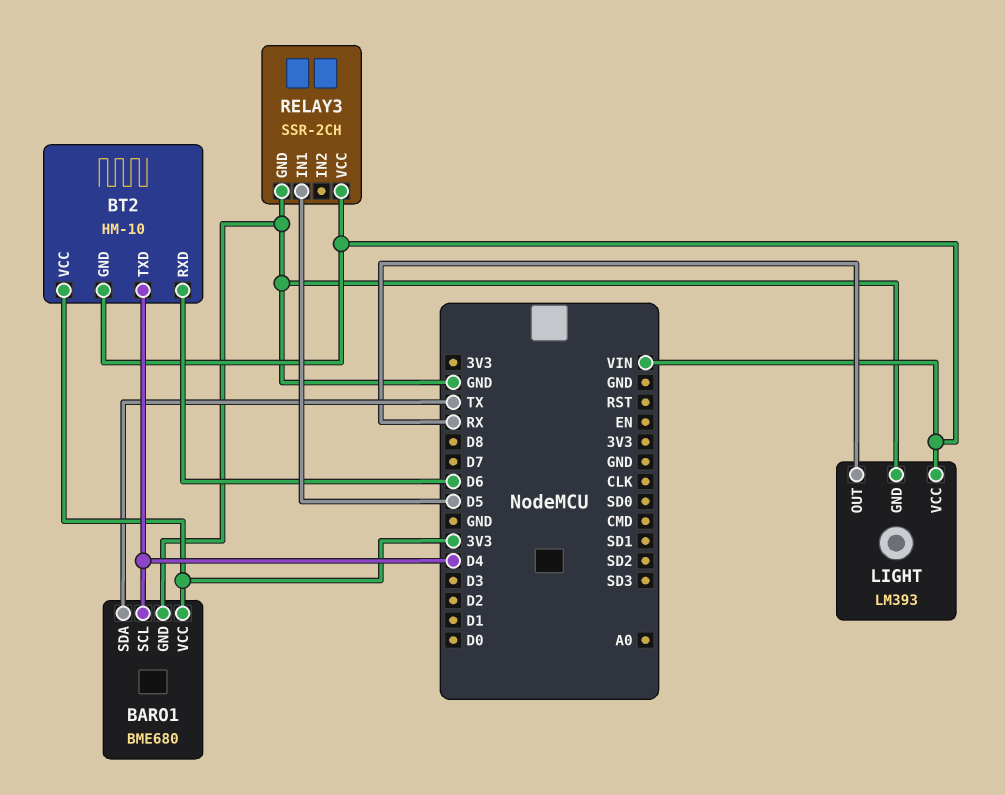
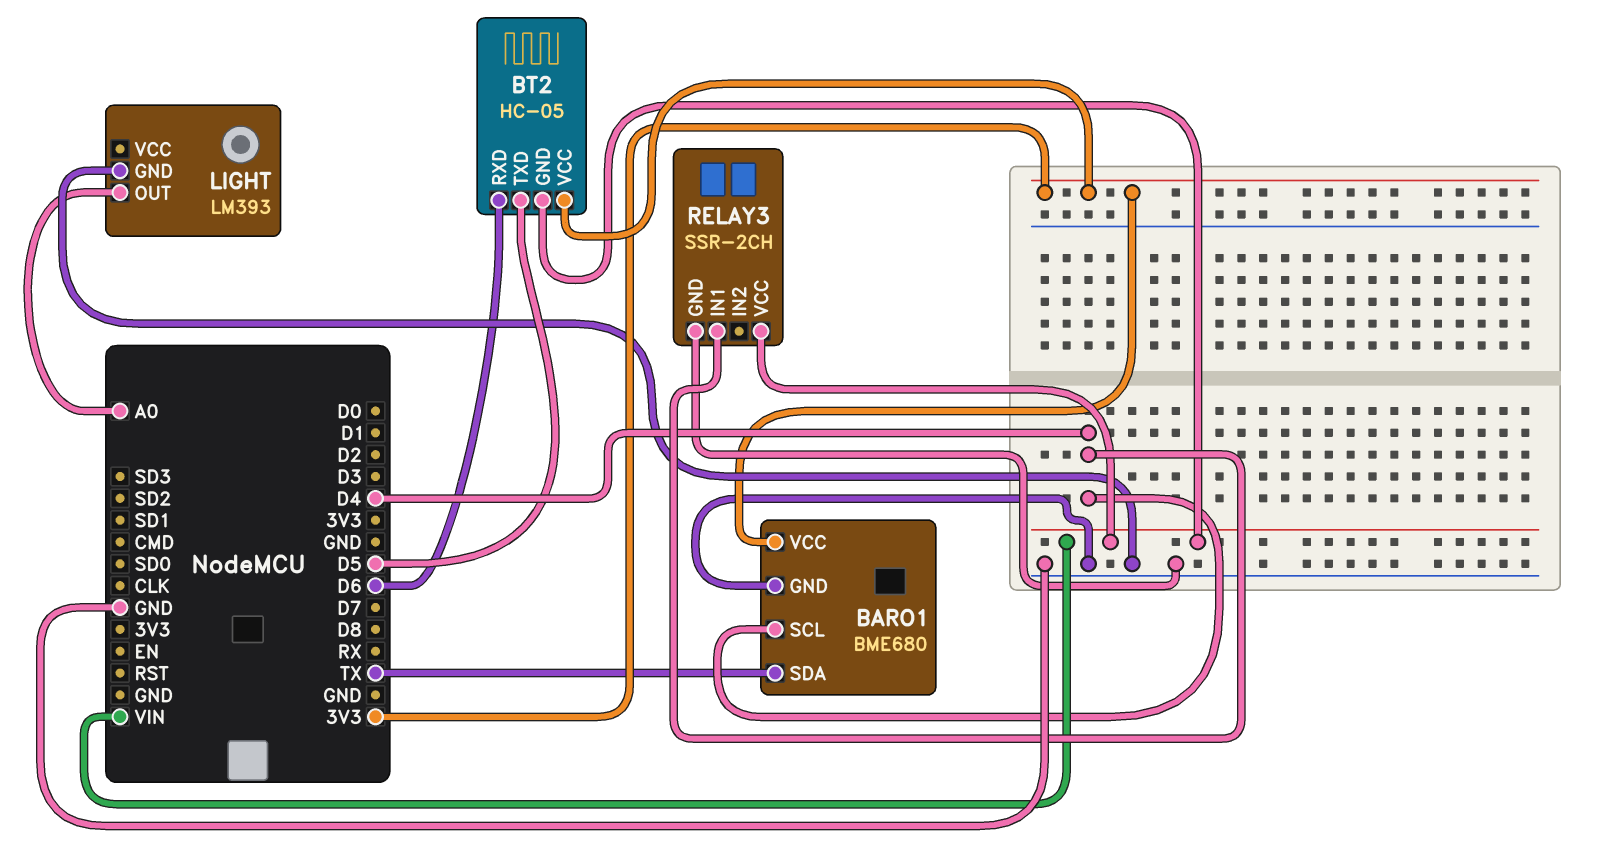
BT2: HM-10 -> HC-05
BT2 pin TXD: D4 -> D5
LIGHT pin OUT: RX -> A0
LIGHT pin VCC: VIN -> none
RELAY3 pin IN1: D5 -> D4

